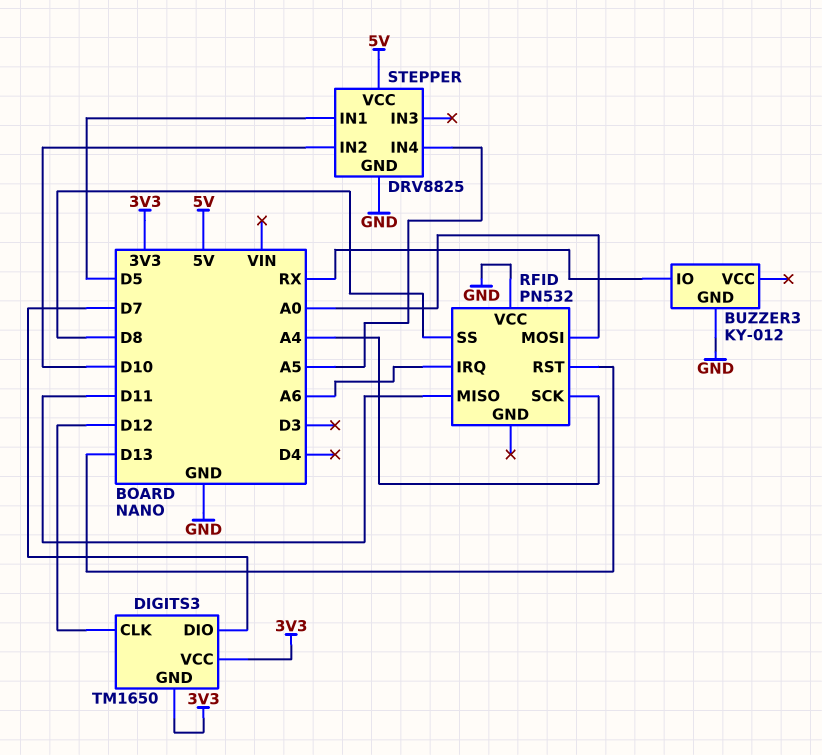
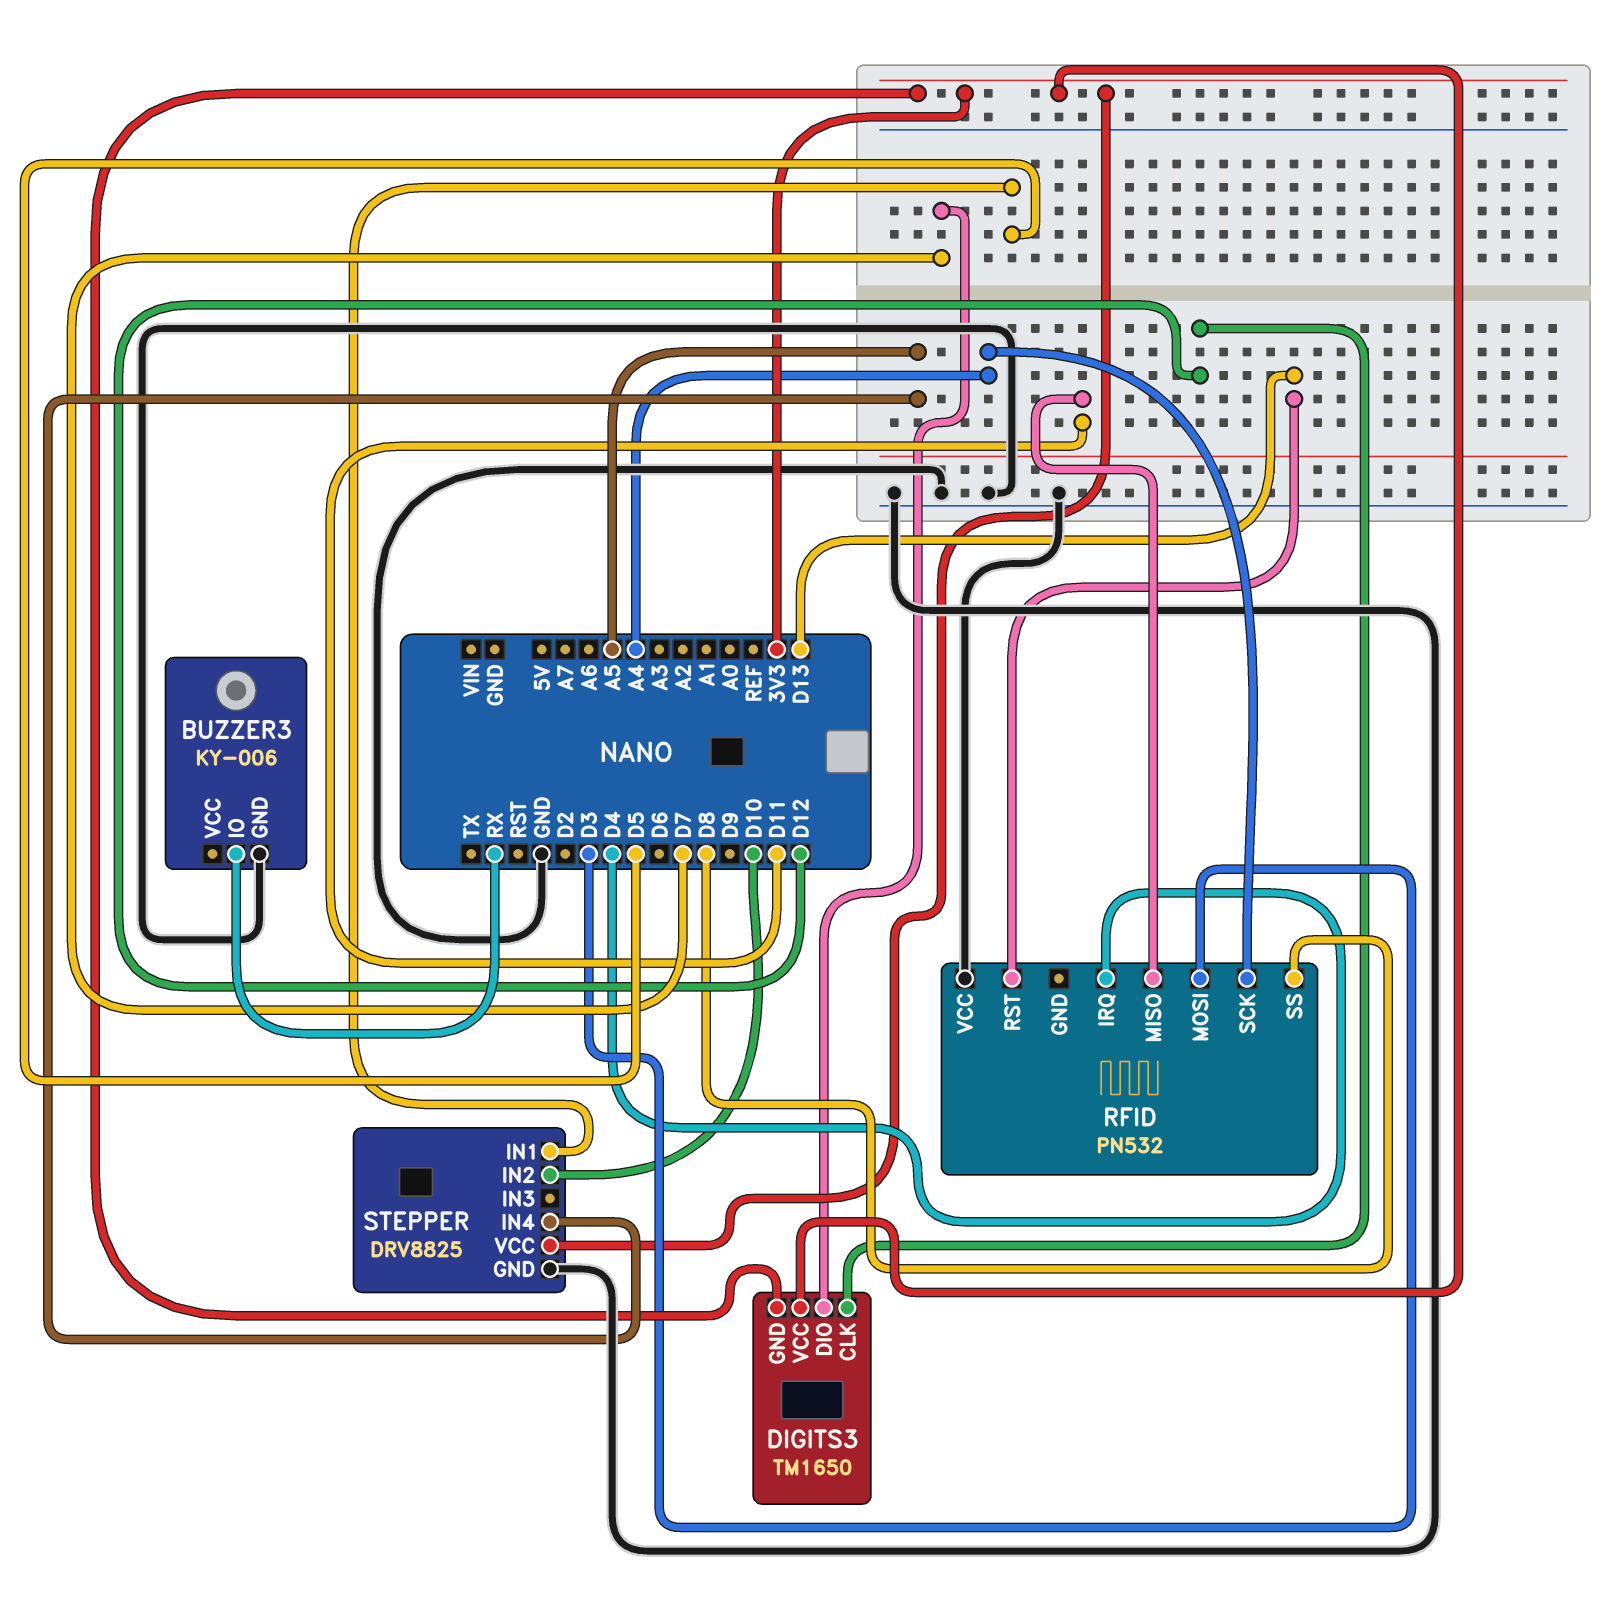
BUZZER3: KY-012 -> KY-006
RFID pin IRQ: A6 -> D4
RFID pin MOSI: A0 -> D3
STEPPER pin VCC: 5V -> 3V3

